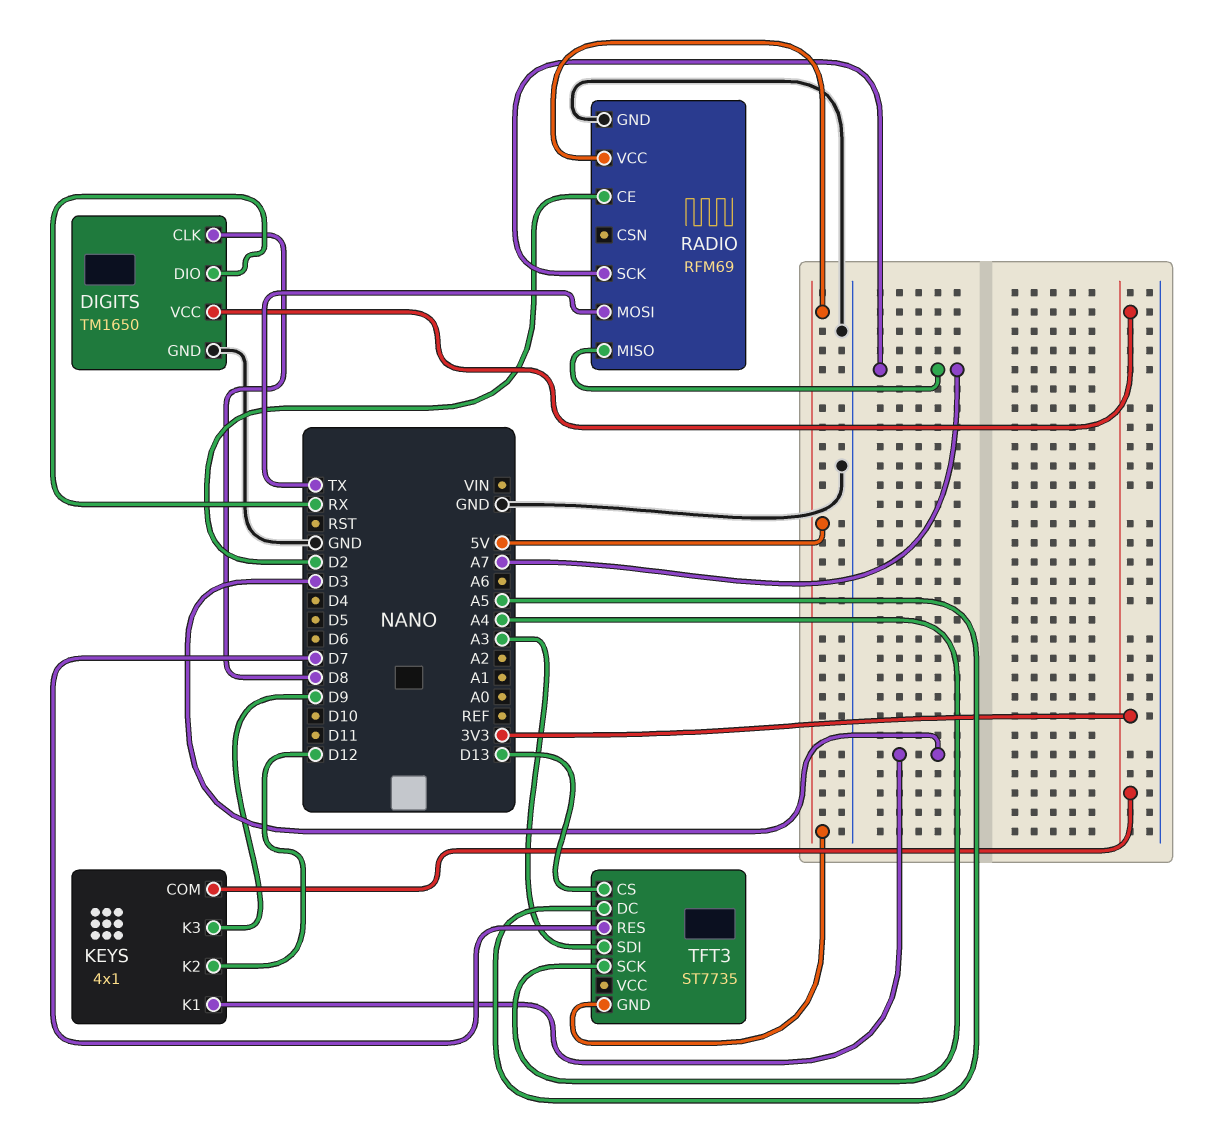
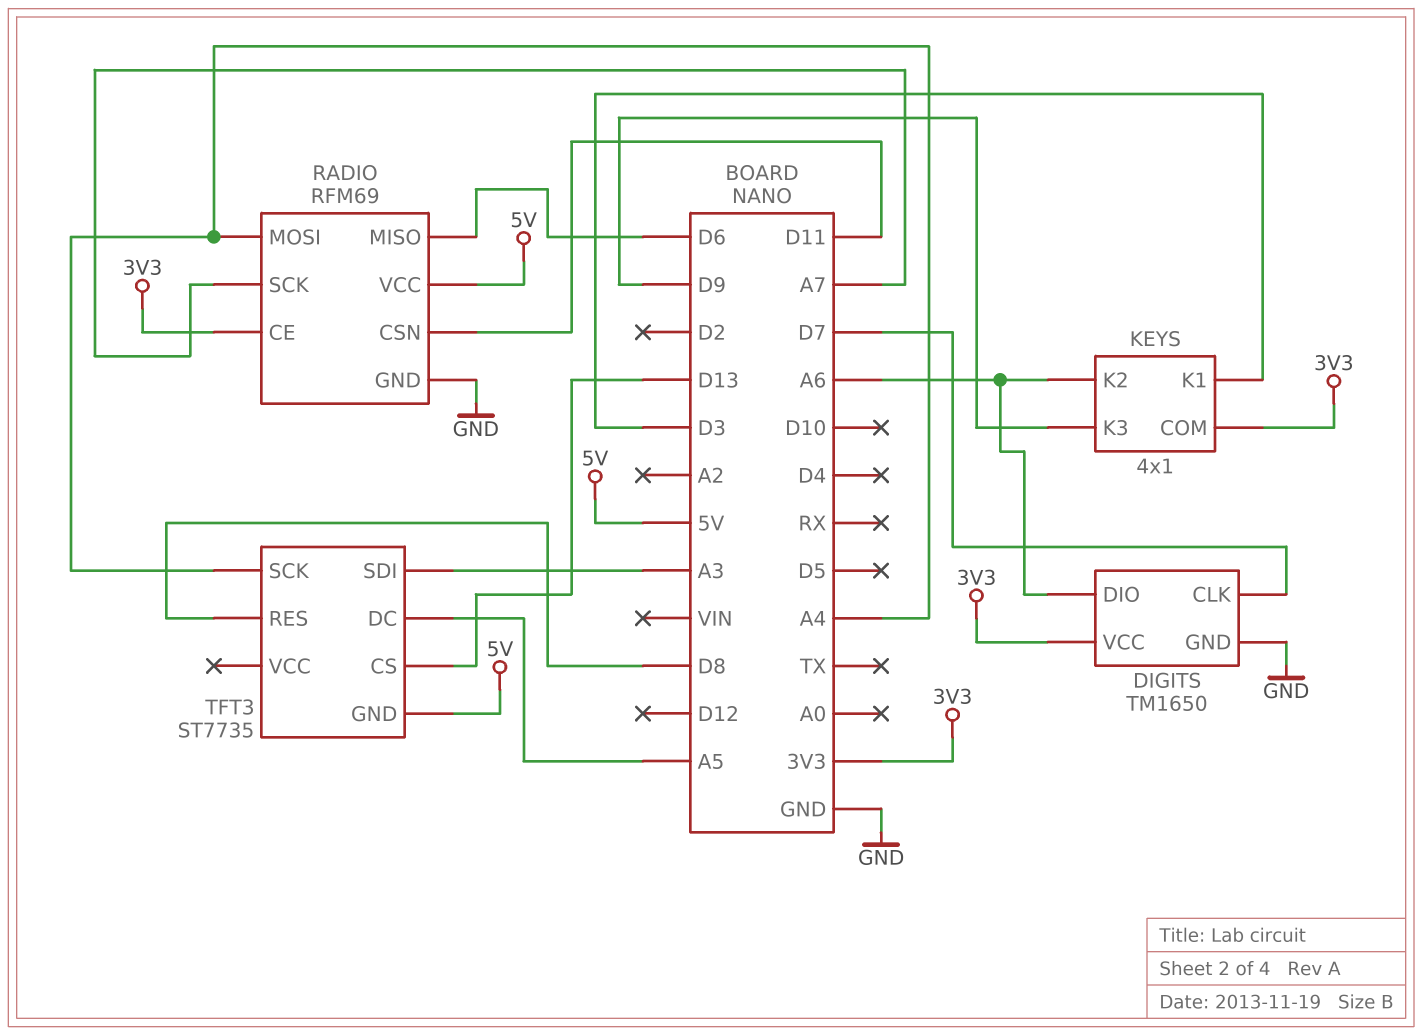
DIGITS pin CLK: D8 -> D7
DIGITS pin DIO: RX -> A6
KEYS pin K2: D12 -> A6
RADIO pin CE: D2 -> 3V3
RADIO pin CSN: none -> D11
RADIO pin MISO: A7 -> D6
RADIO pin MOSI: TX -> A4
TFT3 pin RES: D7 -> D8

